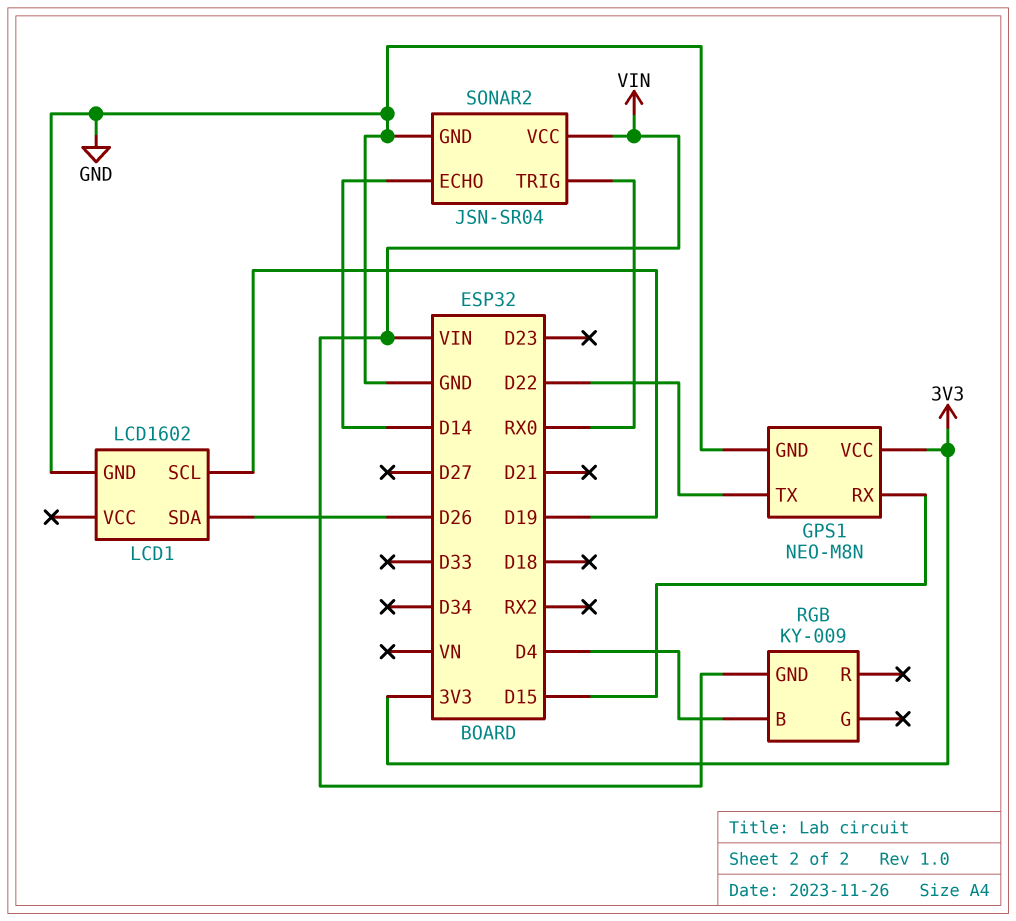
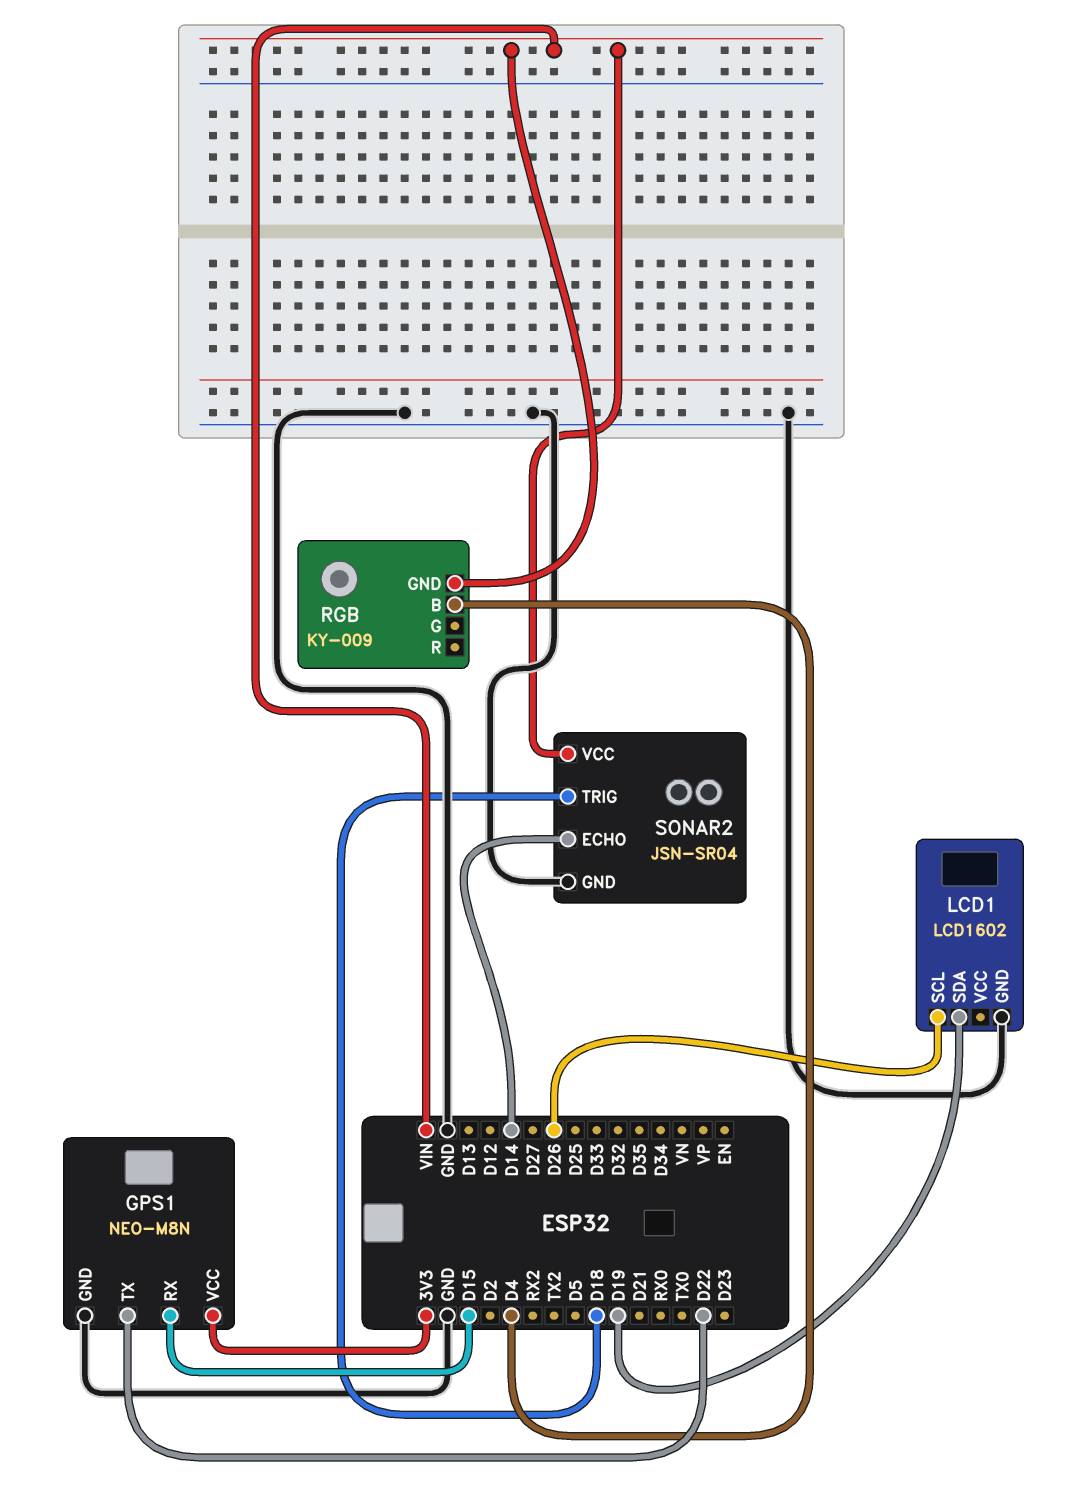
LCD1 pin SCL: D19 -> D26
LCD1 pin SDA: D26 -> D19
SONAR2 pin TRIG: RX0 -> D18

